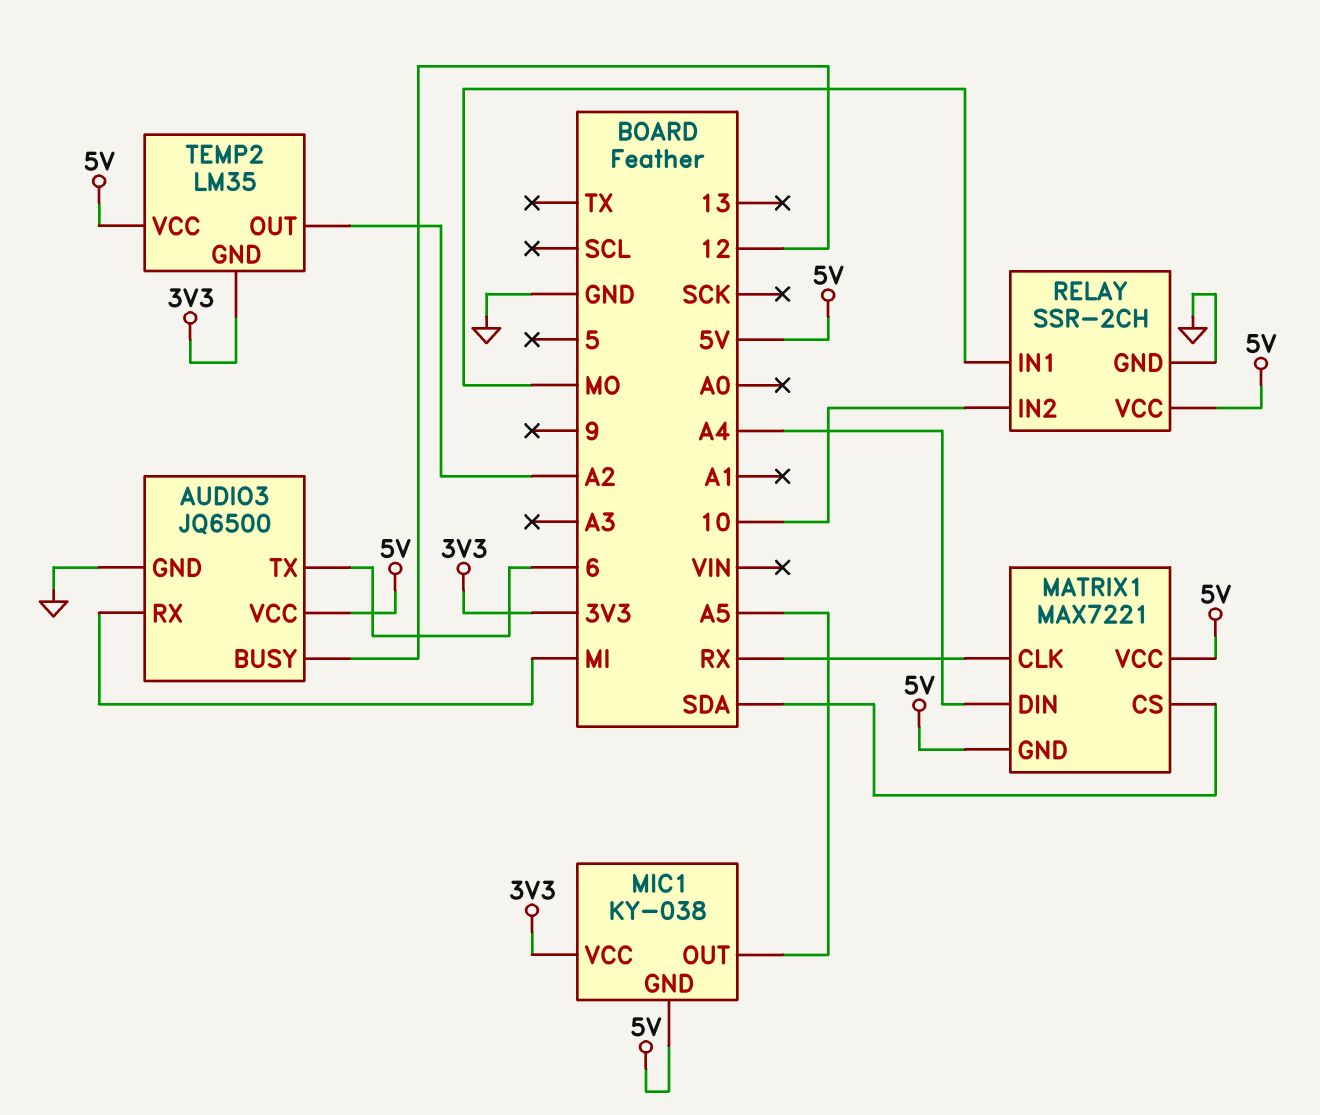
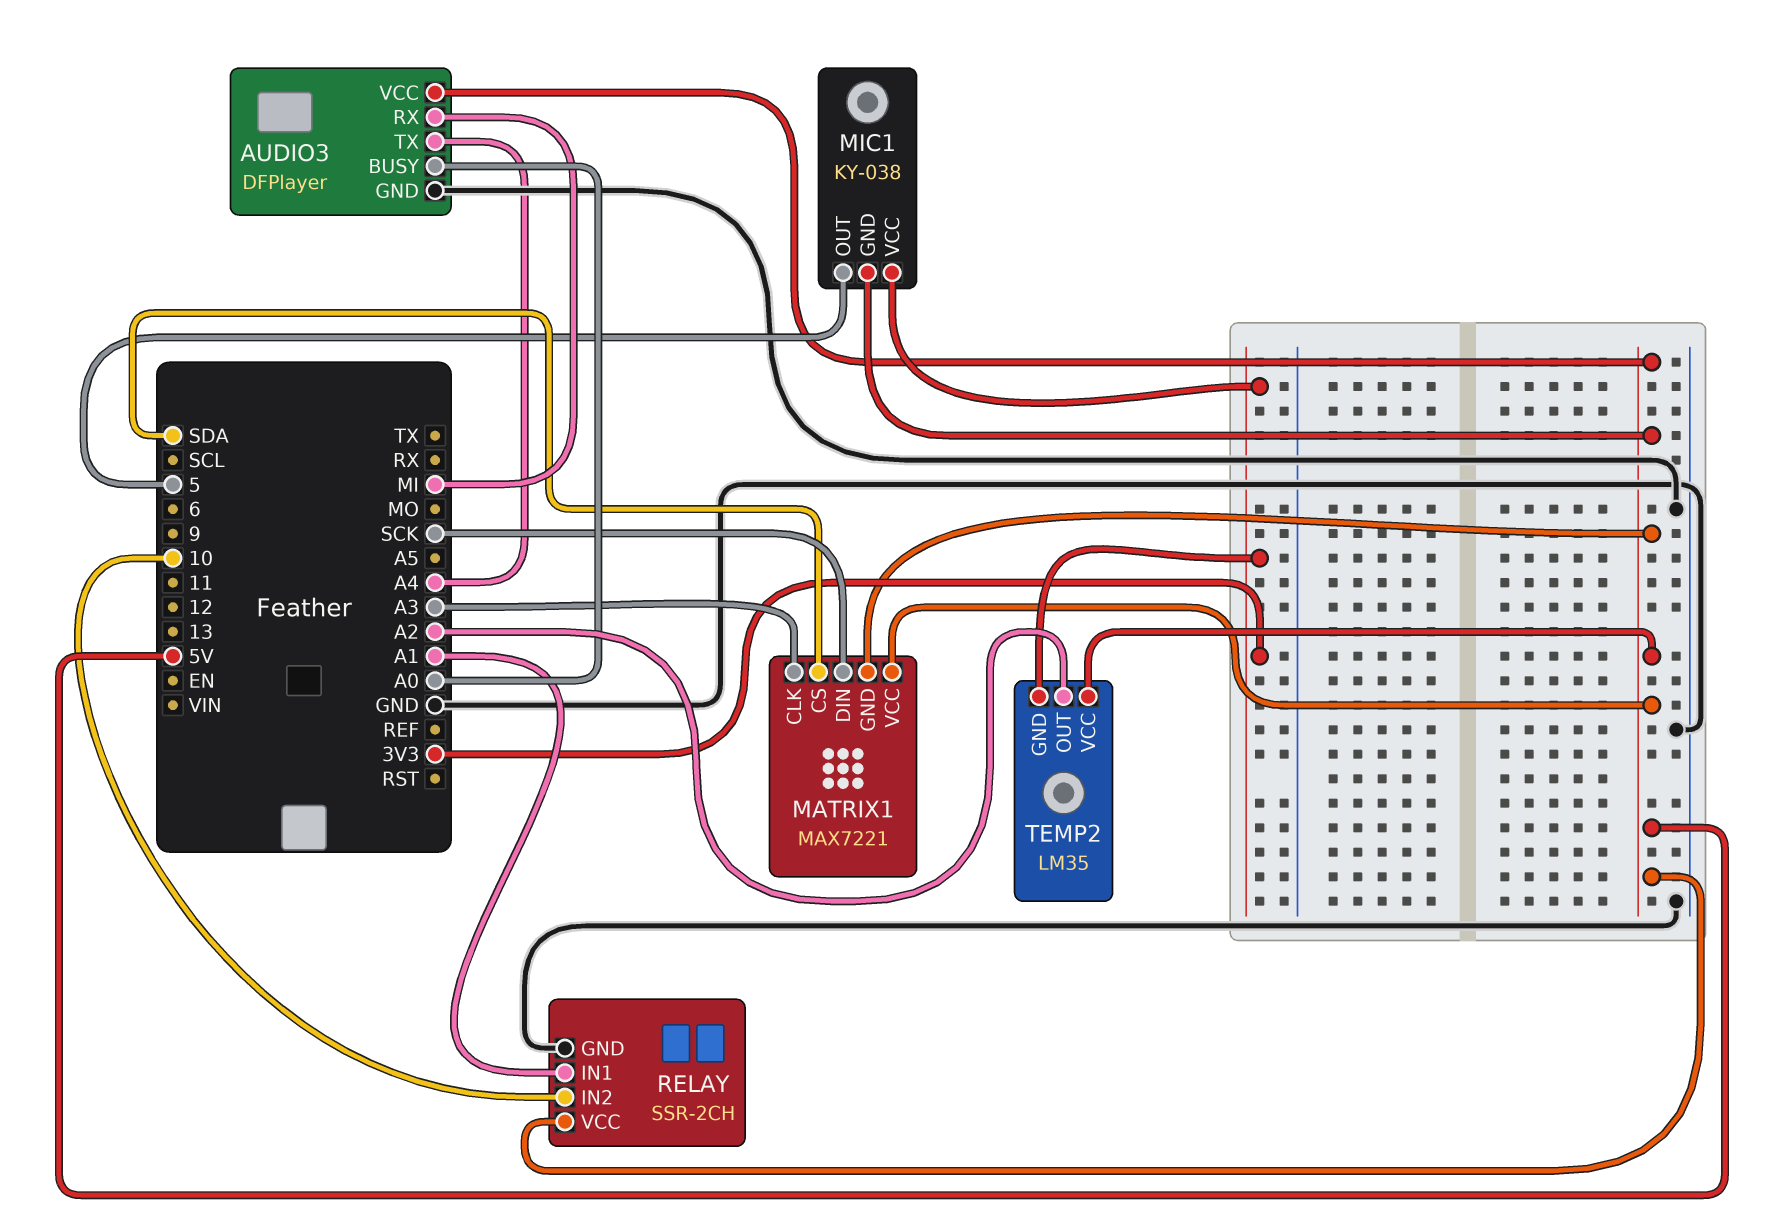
AUDIO3: JQ6500 -> DFPlayer
AUDIO3 pin BUSY: 12 -> A0
AUDIO3 pin TX: 6 -> A4
MATRIX1 pin CLK: RX -> A3
MATRIX1 pin DIN: A4 -> SCK
MIC1 pin OUT: A5 -> 5
RELAY pin IN1: MO -> A1

